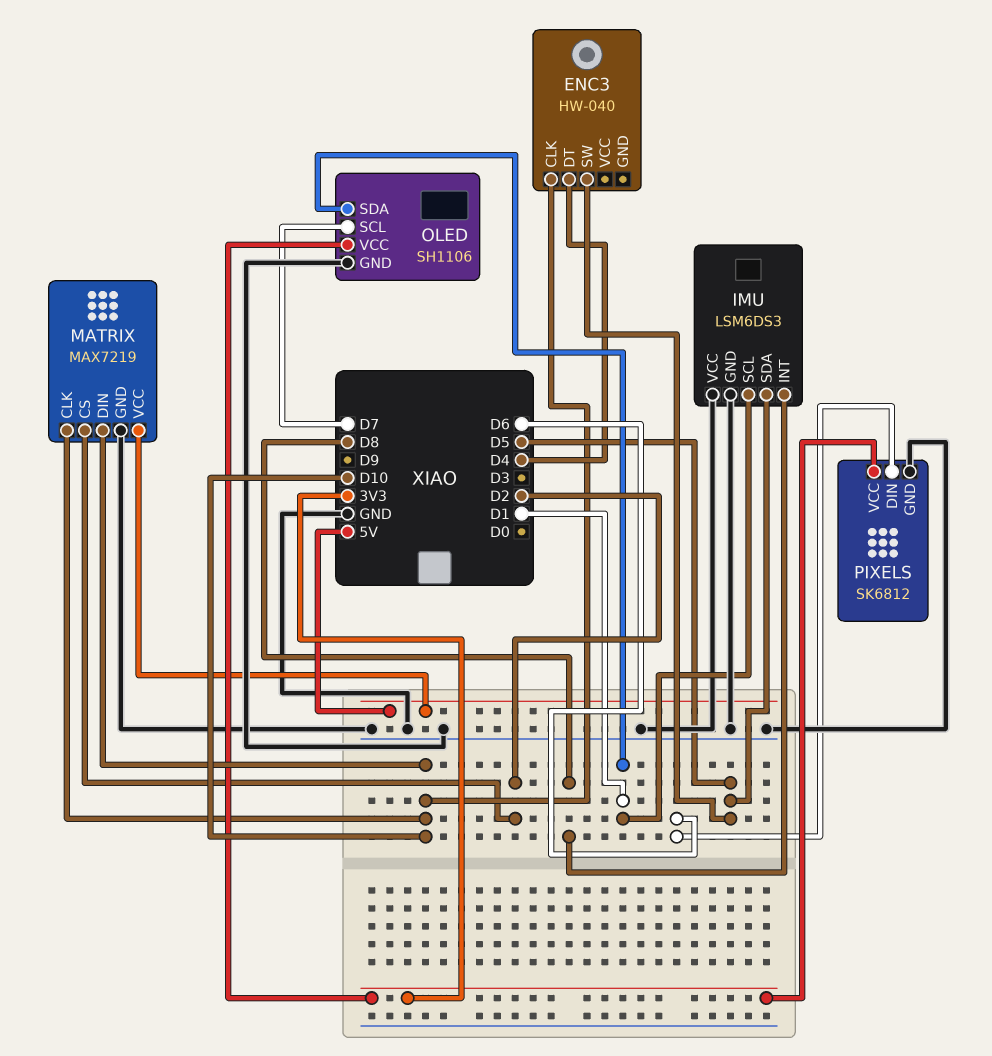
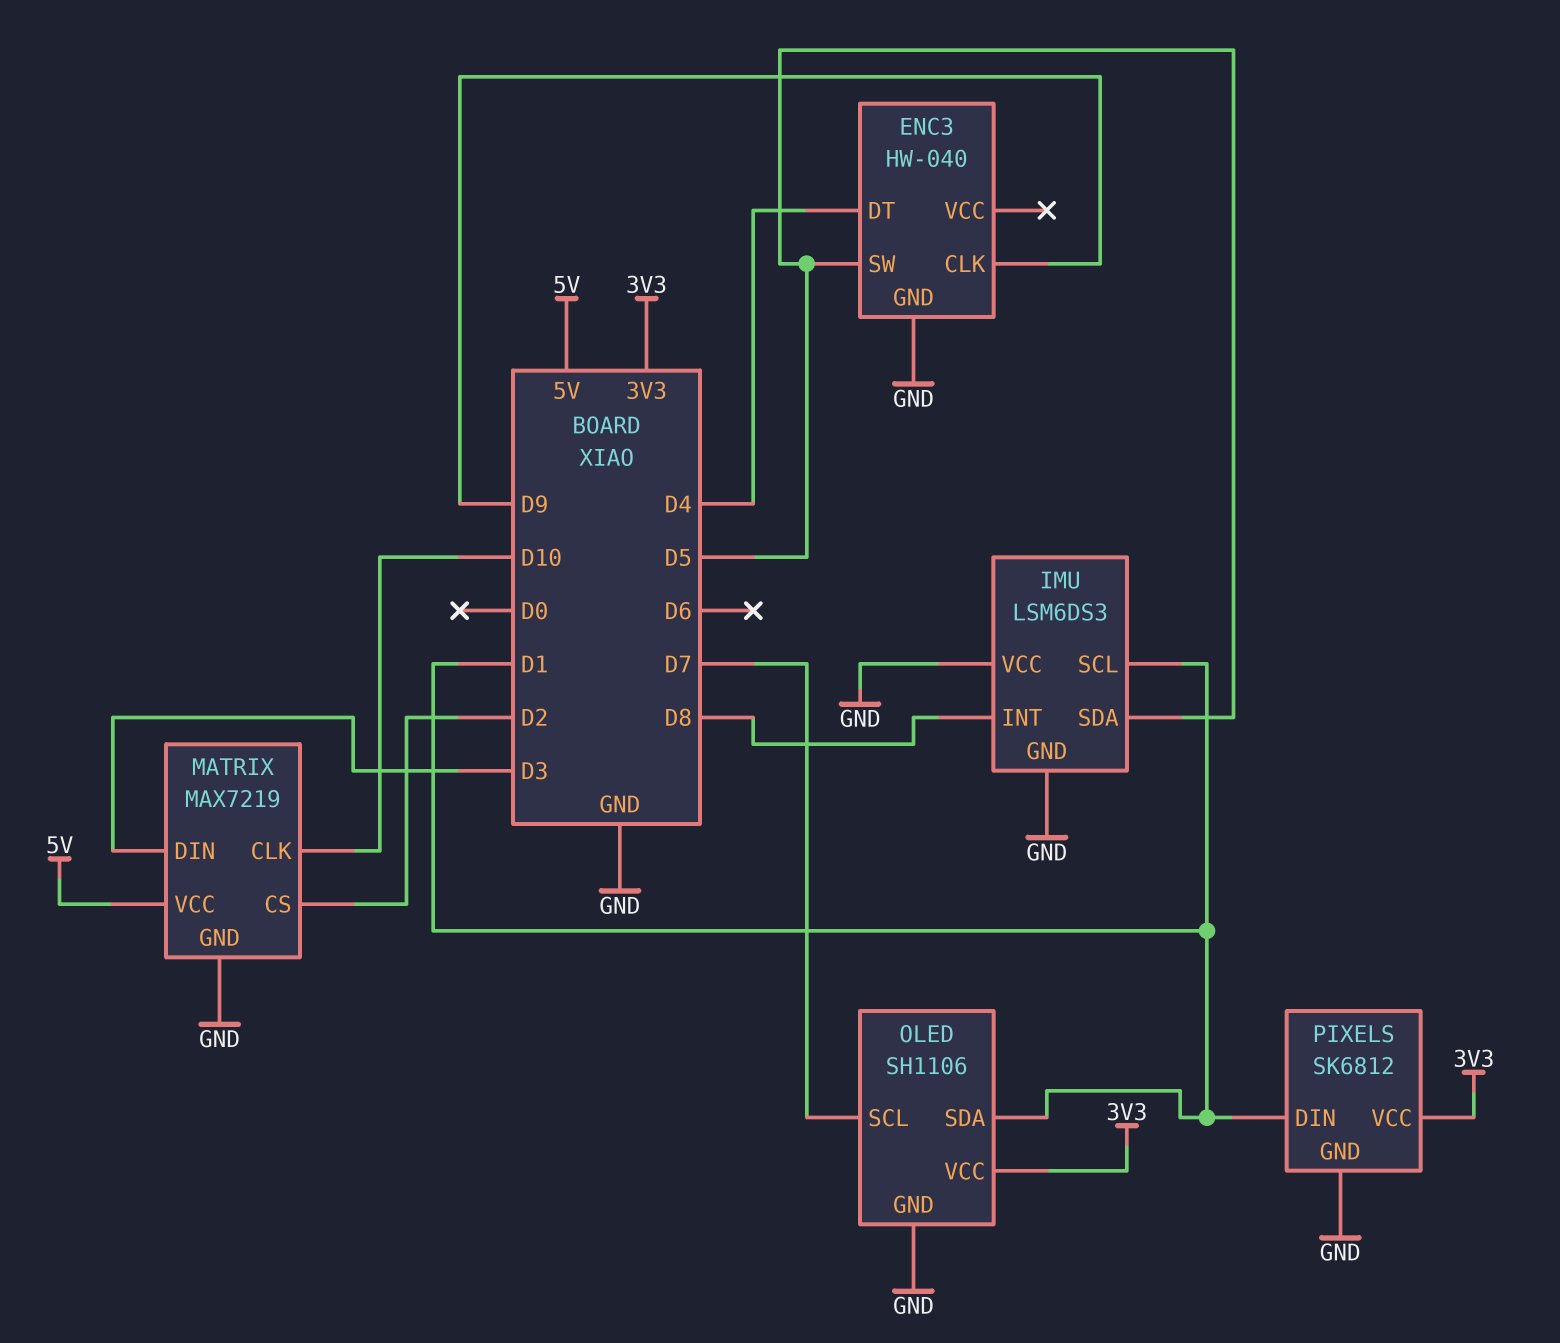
ENC3 pin CLK: D10 -> D9
ENC3 pin GND: none -> GND
MATRIX pin DIN: D10 -> D3
PIXELS pin DIN: D6 -> D1

